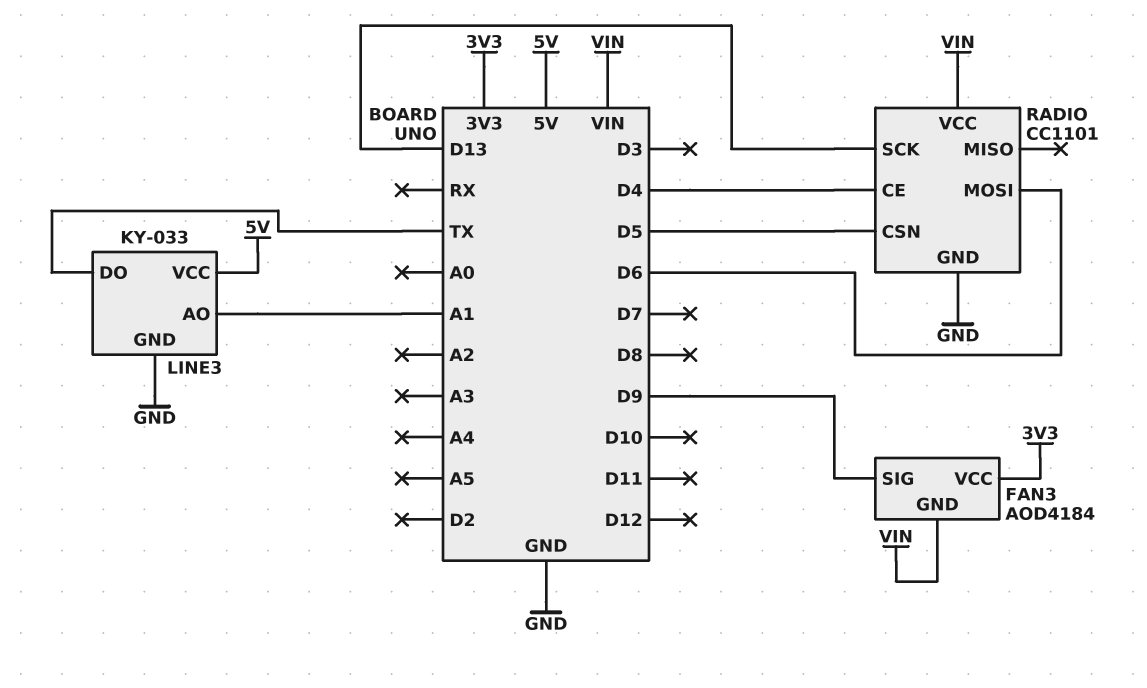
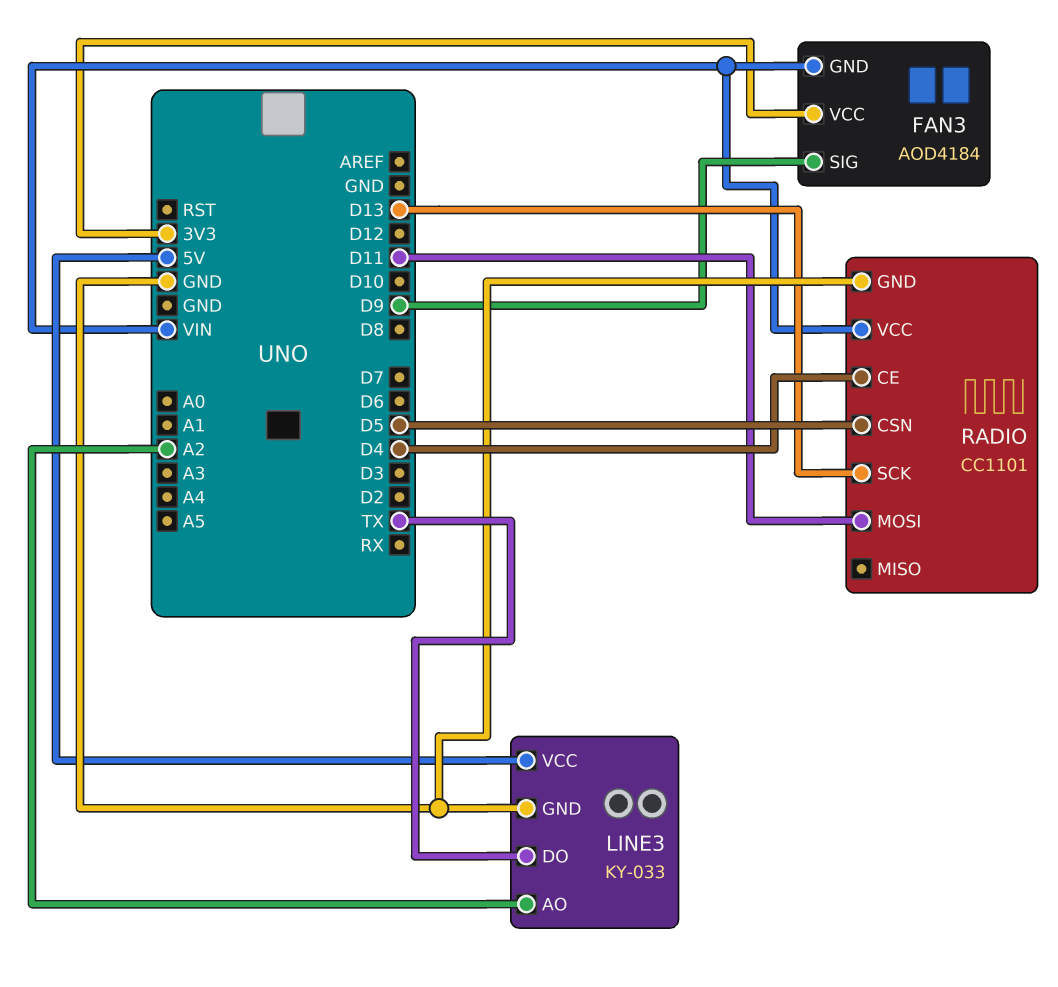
LINE3 pin AO: A1 -> A2
RADIO pin MOSI: D6 -> D11

